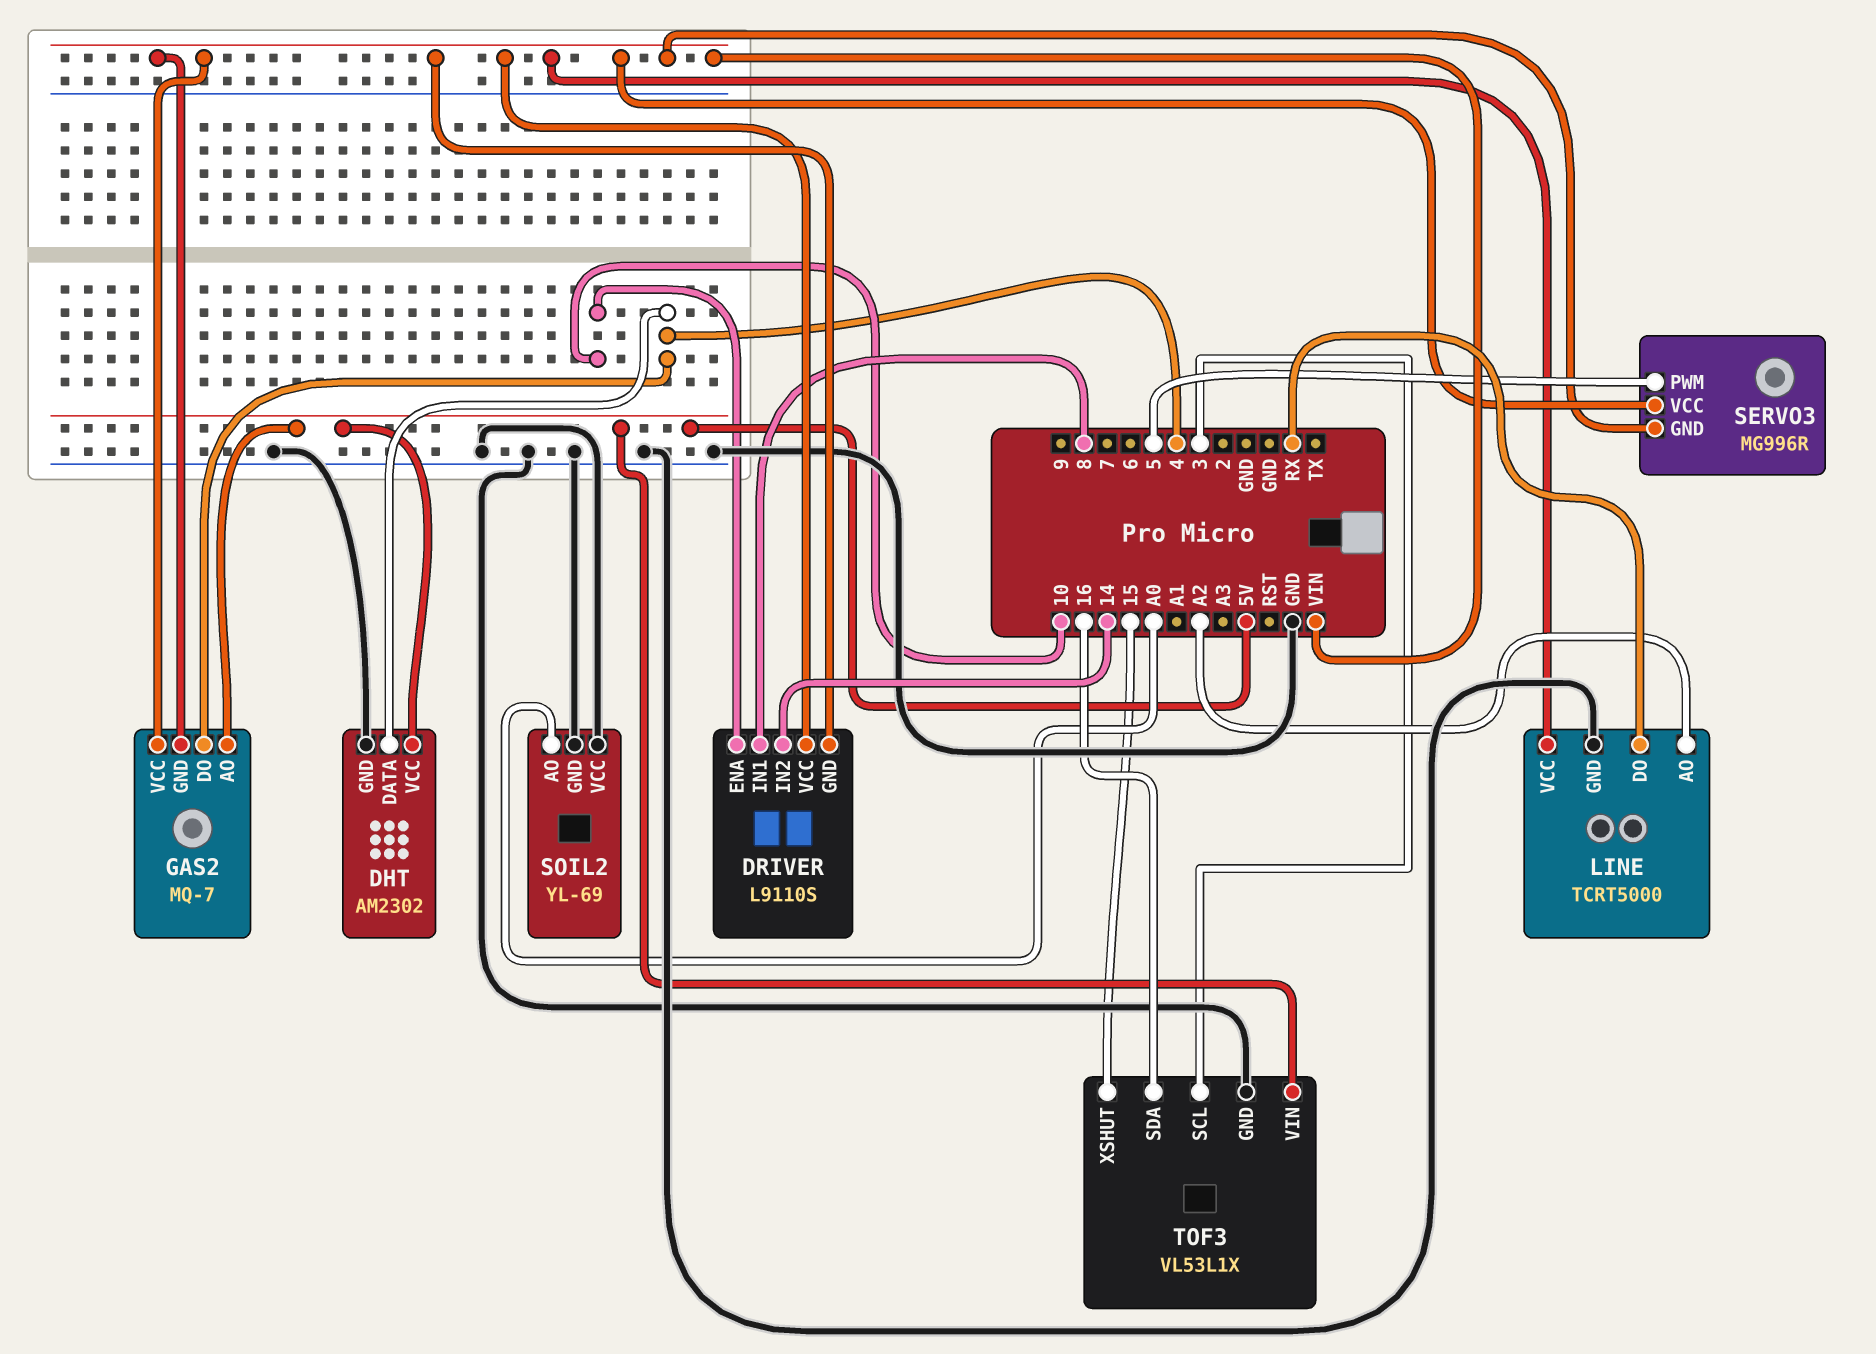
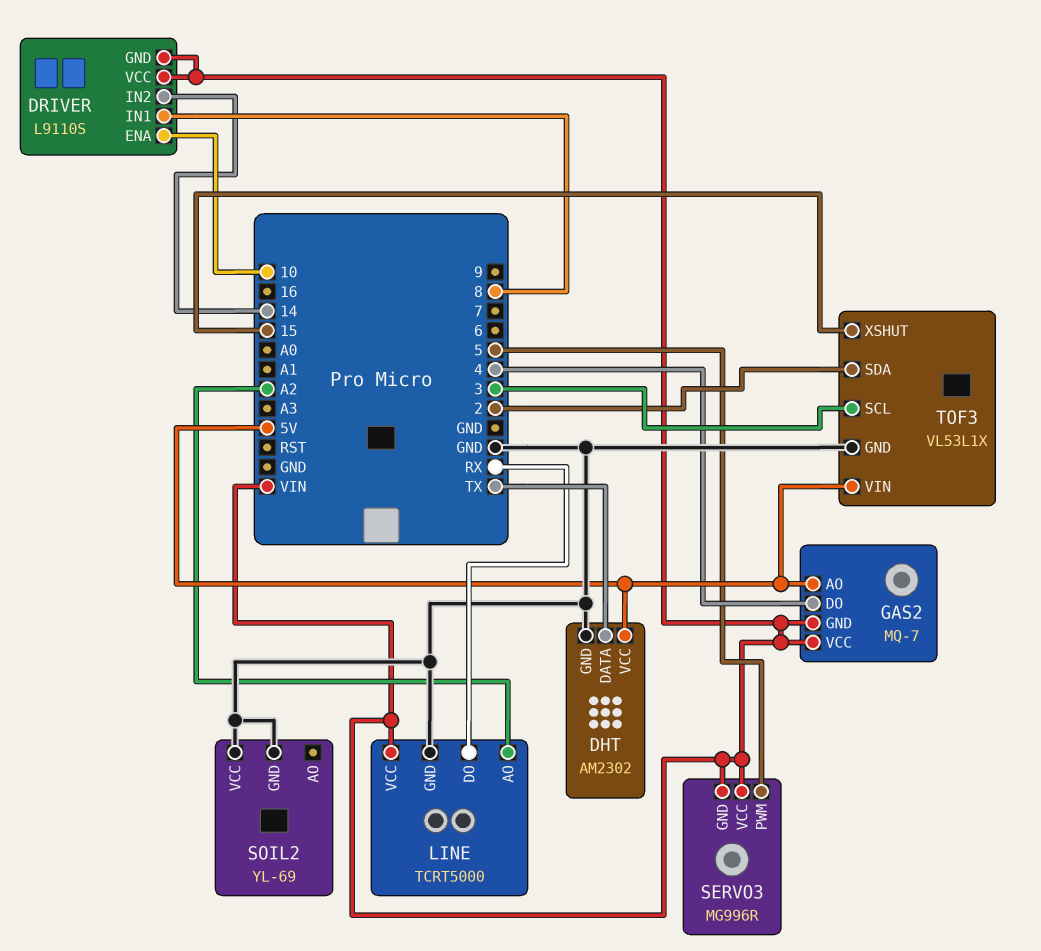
DHT pin DATA: 4 -> TX
SOIL2 pin AO: A0 -> none
TOF3 pin SDA: 16 -> 2

